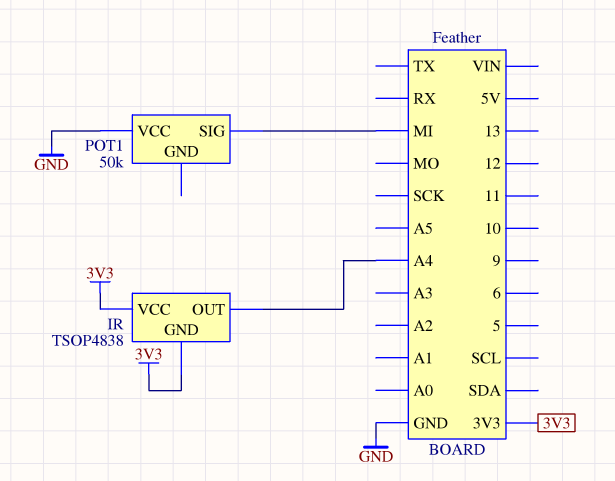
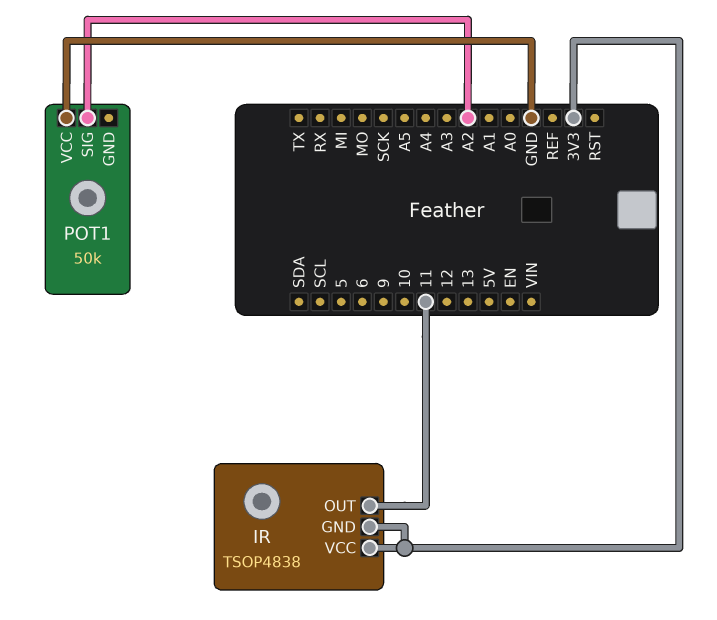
IR pin OUT: A4 -> 11
POT1 pin SIG: MI -> A2

